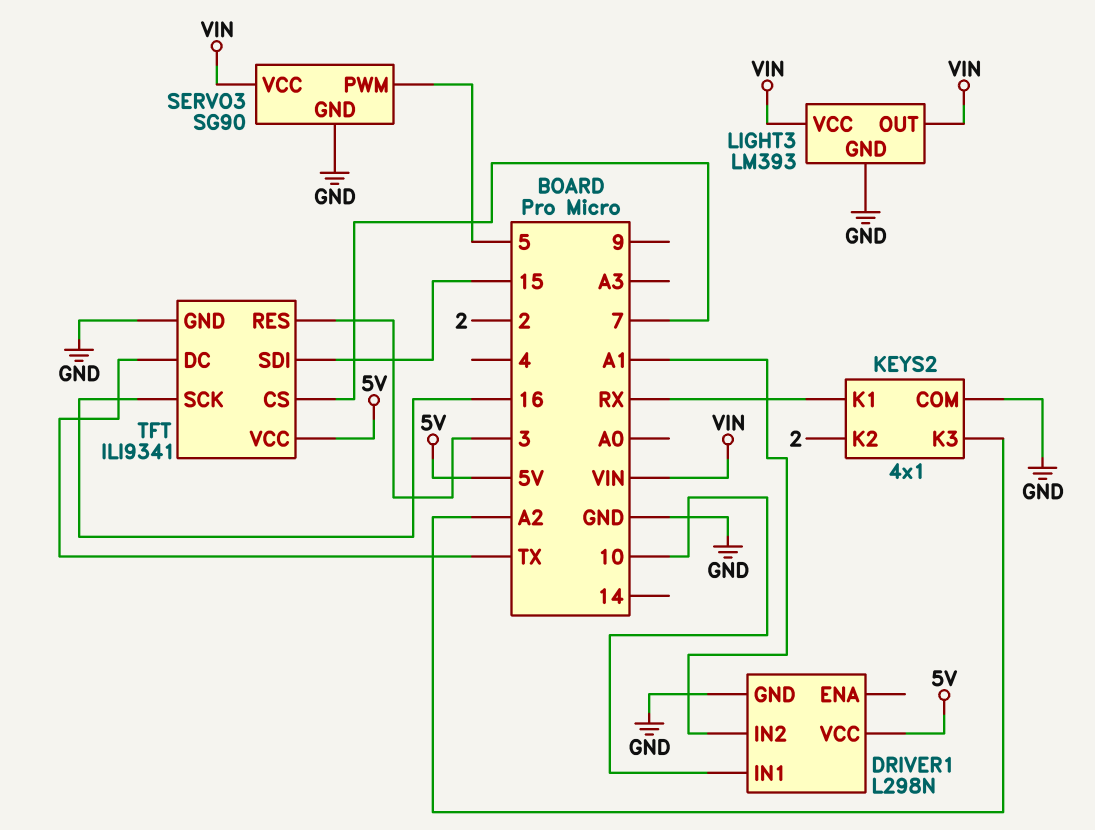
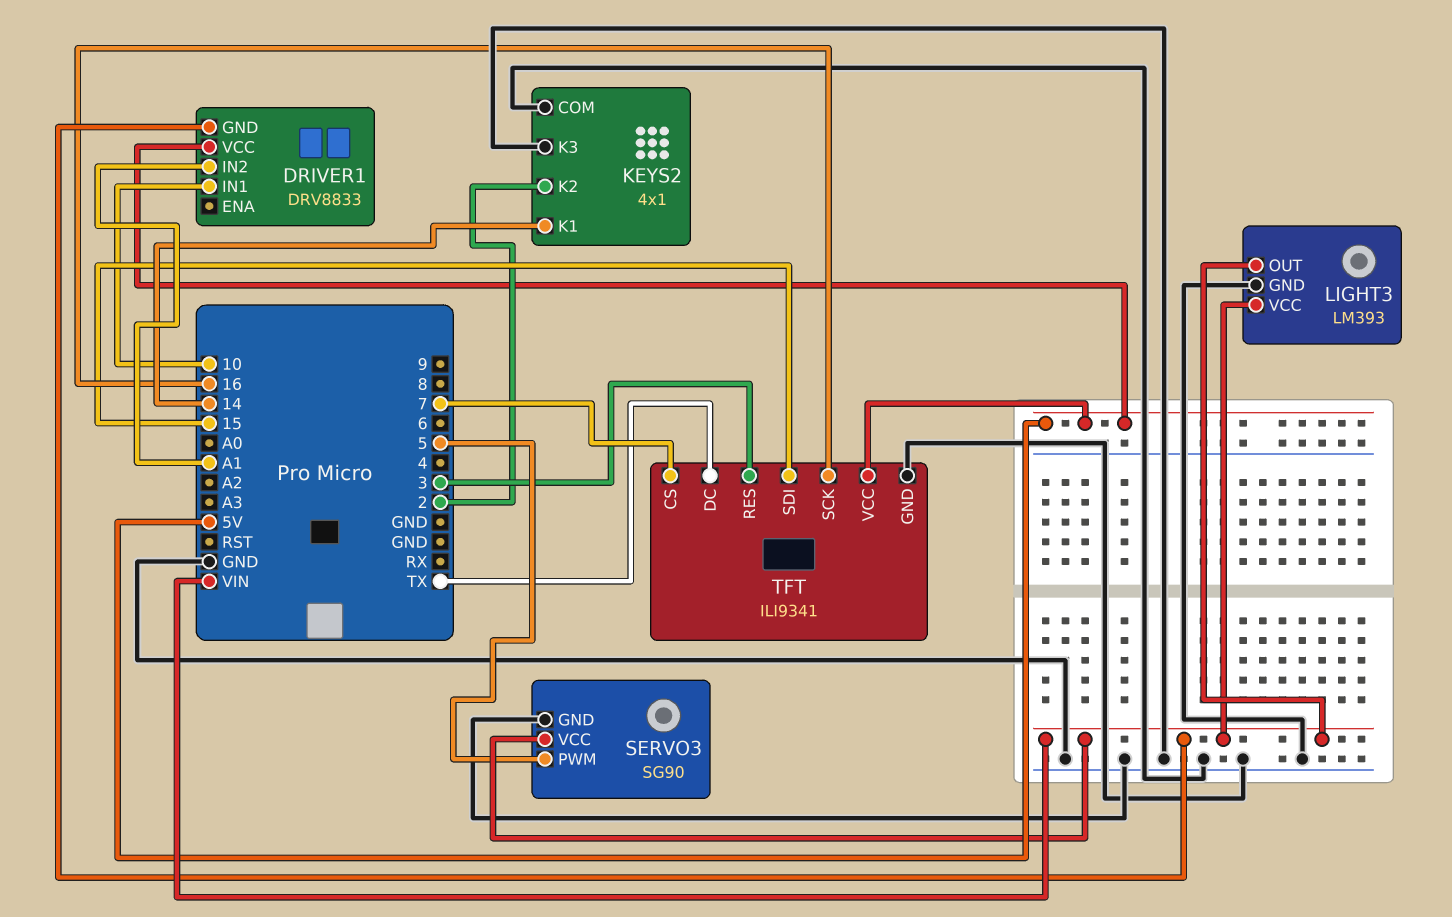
DRIVER1: L298N -> DRV8833
DRIVER1 pin GND: GND -> VIN
KEYS2 pin K1: RX -> 14
KEYS2 pin K3: A2 -> GND

